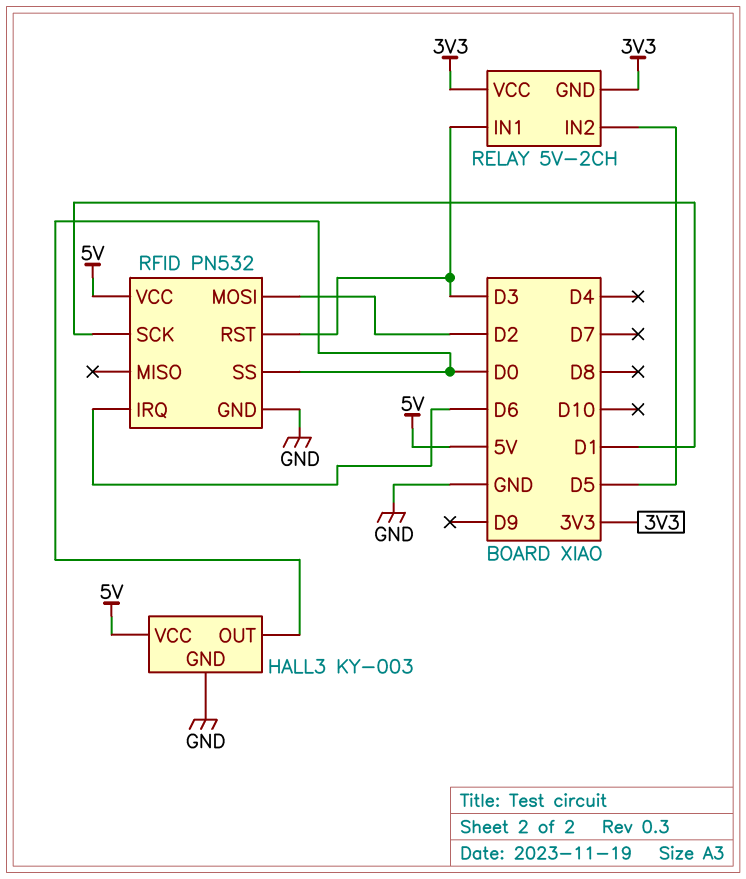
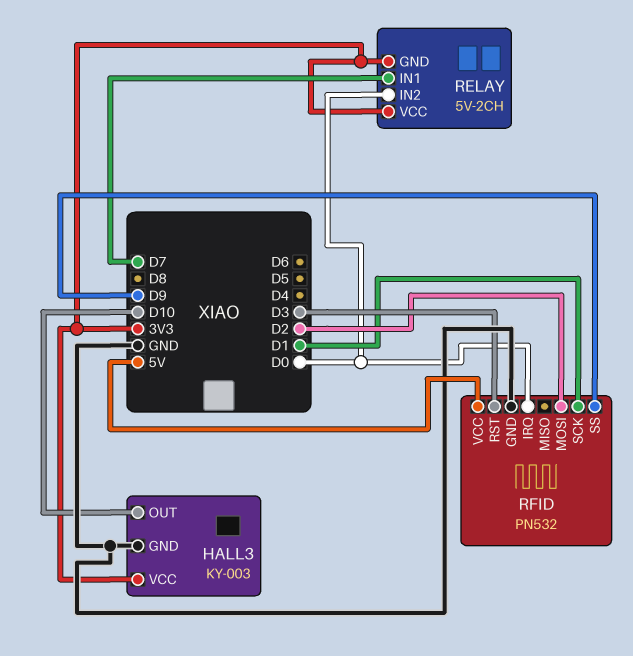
HALL3 pin OUT: D0 -> D10
HALL3 pin VCC: 5V -> 3V3
RELAY pin IN1: D3 -> D7
RELAY pin IN2: D5 -> D0
RFID pin IRQ: D6 -> D0
RFID pin SS: D0 -> D9

